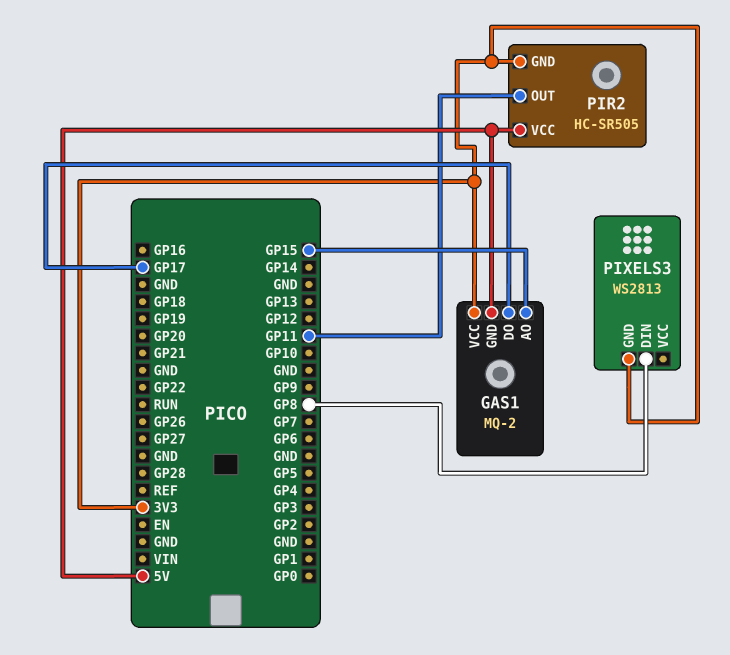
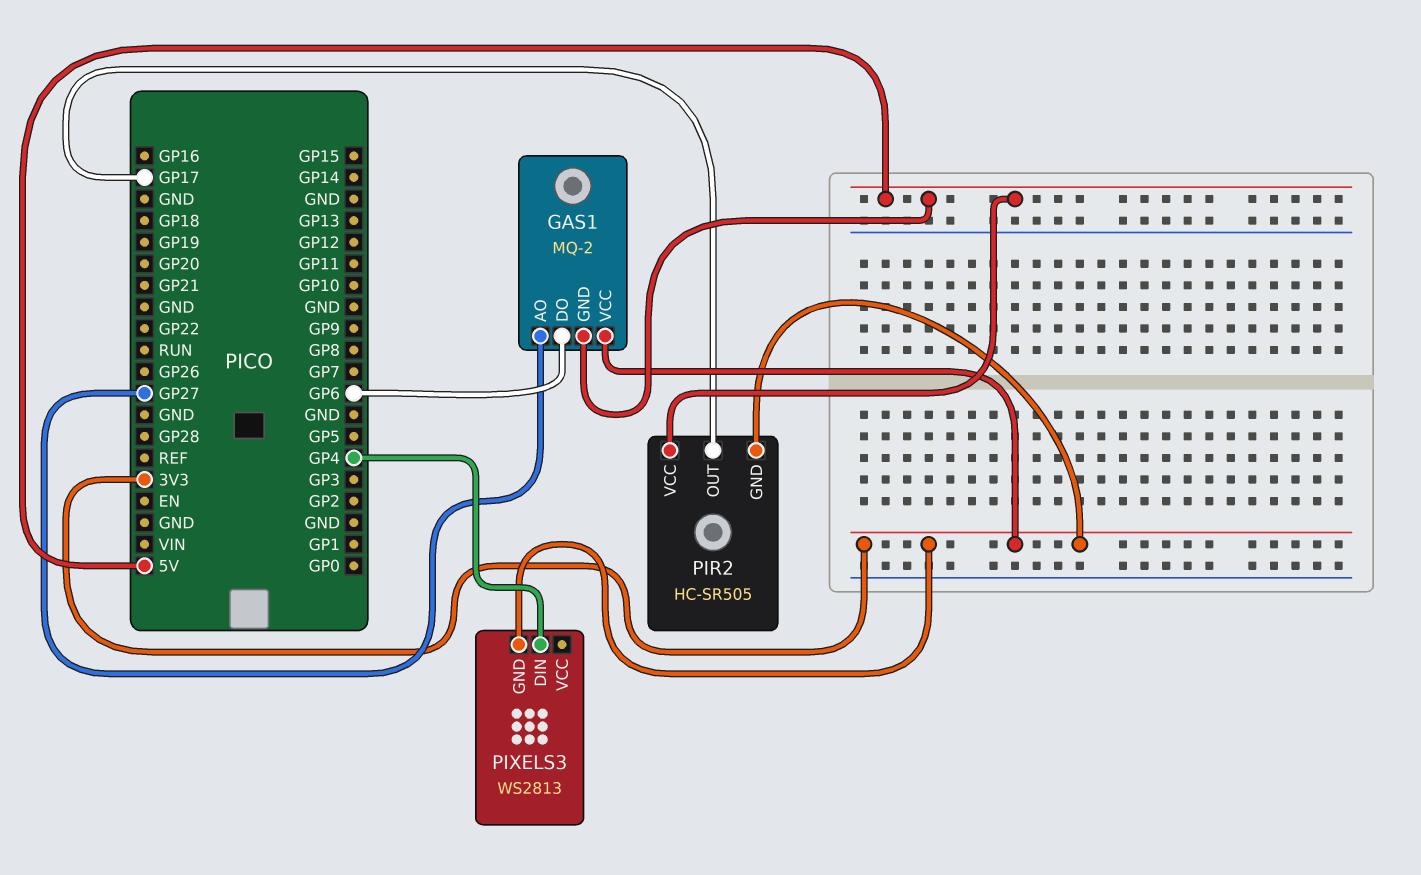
GAS1 pin AO: GP15 -> GP27
GAS1 pin DO: GP17 -> GP6
PIR2 pin OUT: GP11 -> GP17
PIXELS3 pin DIN: GP8 -> GP4

